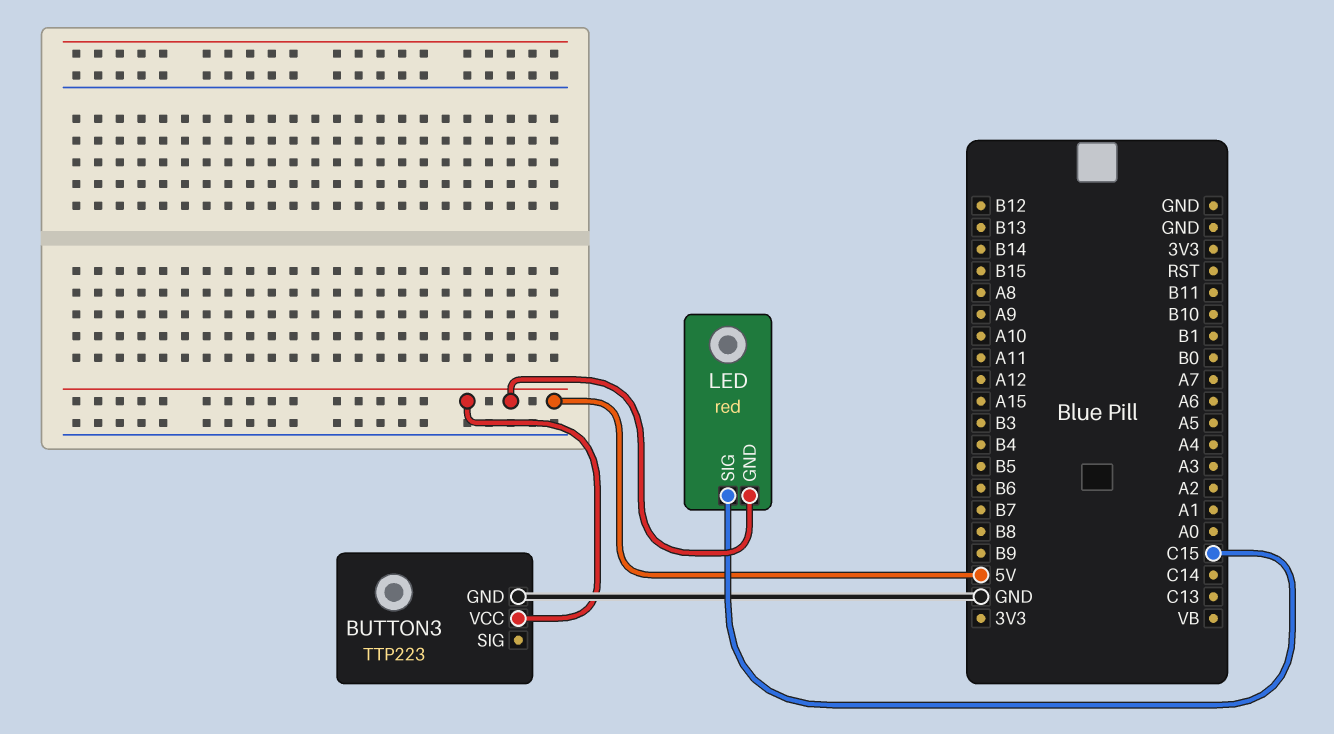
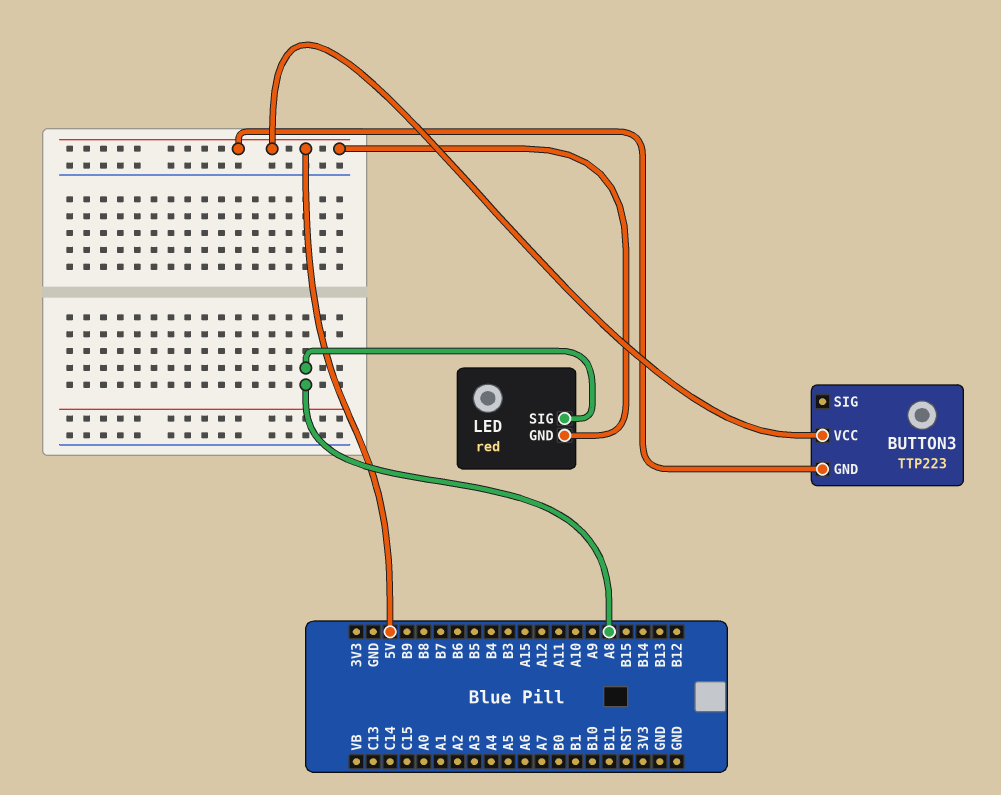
BUTTON3 pin GND: GND -> 5V
LED pin SIG: C15 -> A8

